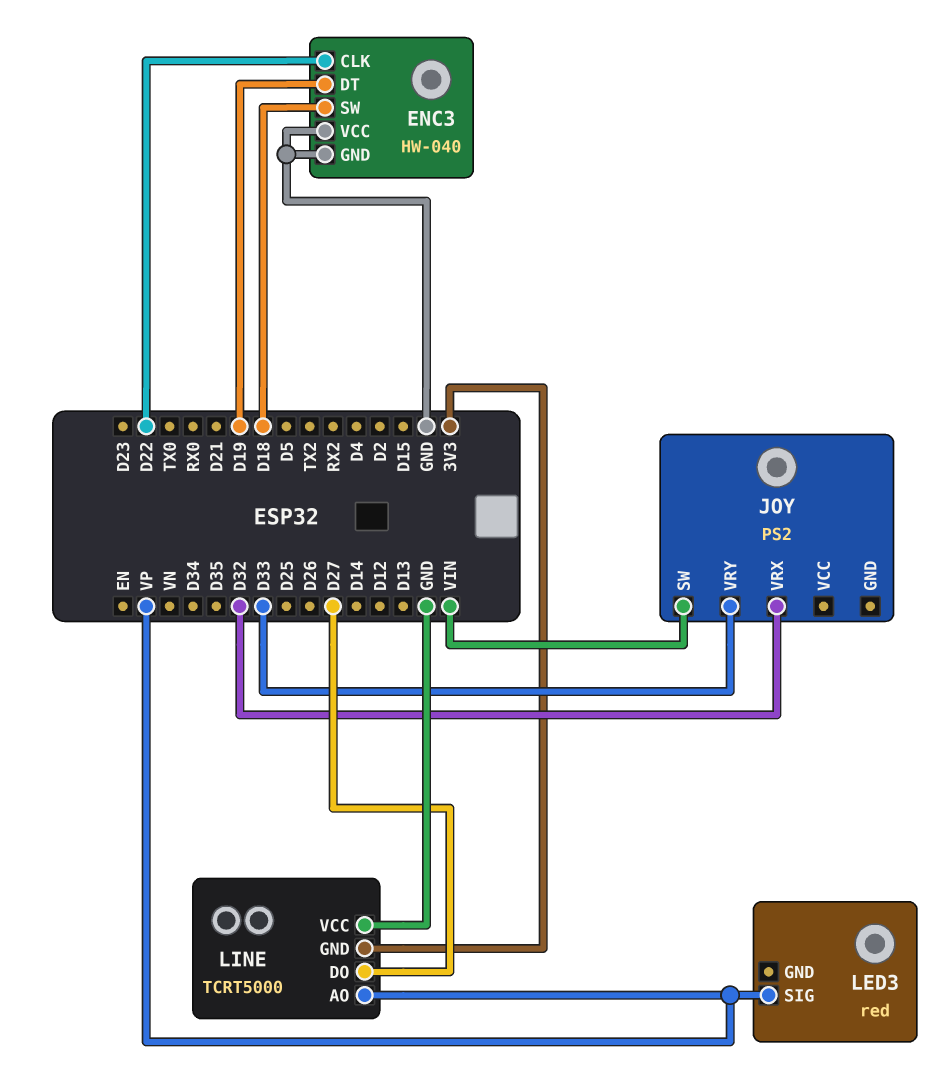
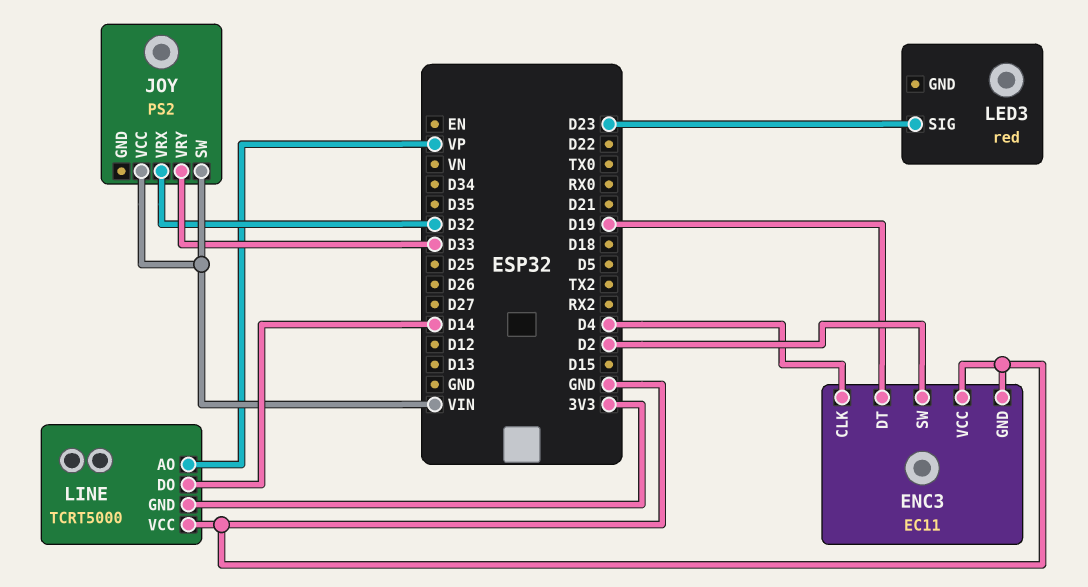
ENC3: HW-040 -> EC11
ENC3 pin CLK: D22 -> D4
ENC3 pin SW: D18 -> D2
JOY pin VCC: none -> VIN
LED3 pin SIG: VP -> D23
LINE pin DO: D27 -> D14

